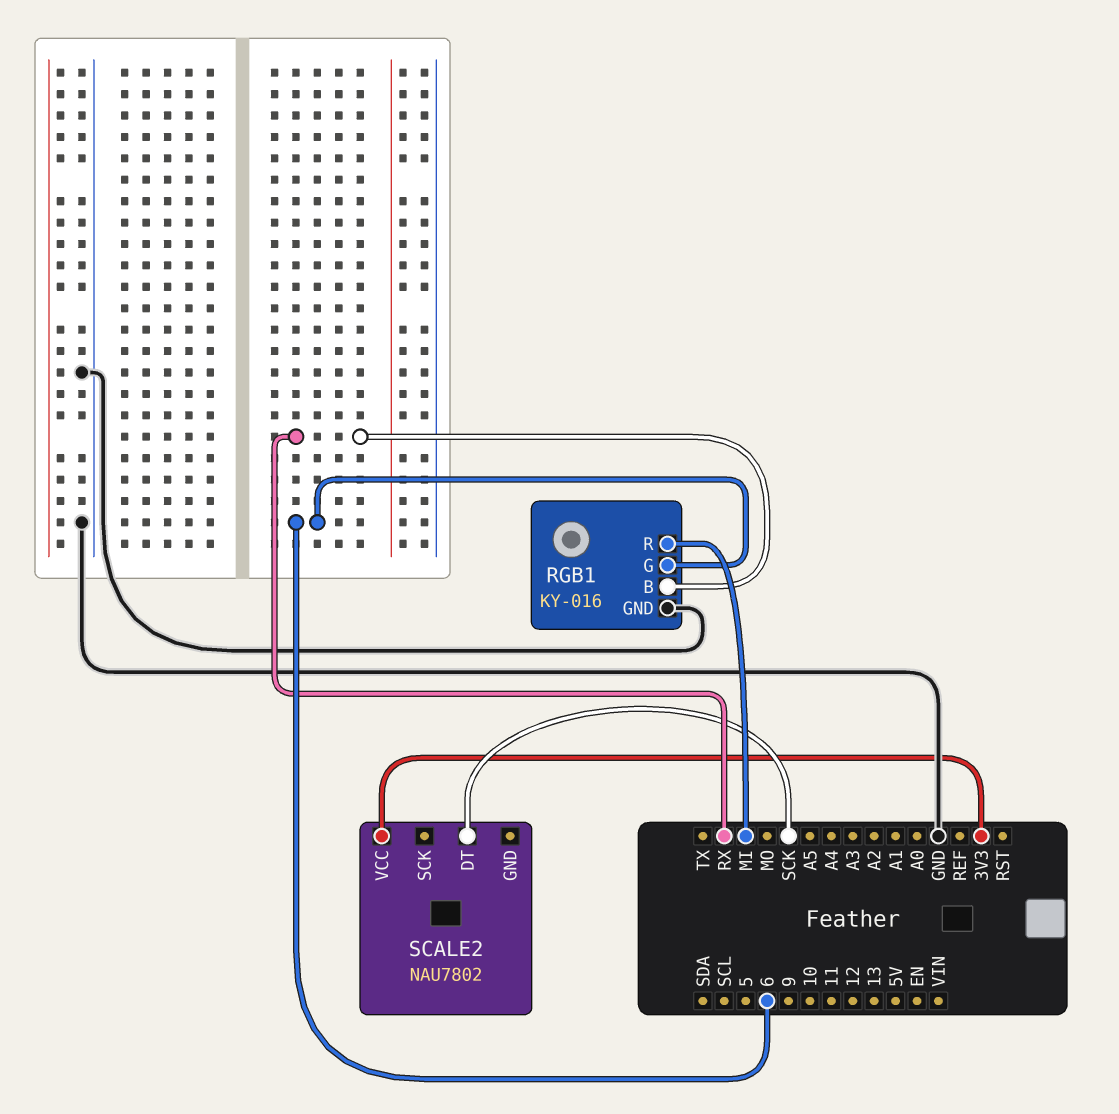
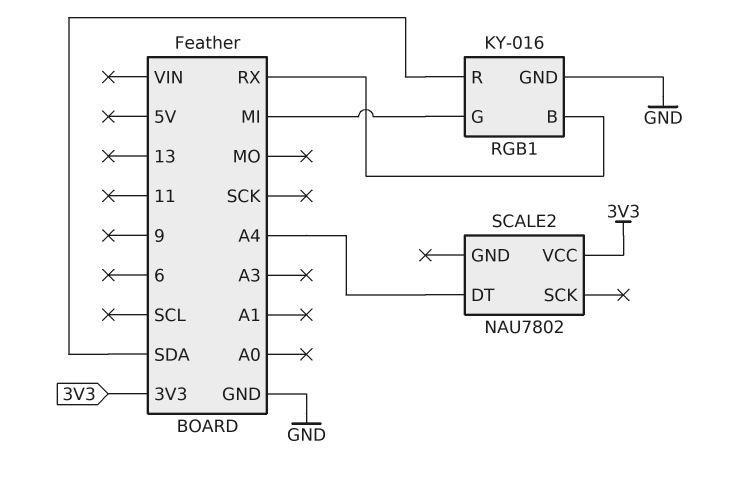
RGB1 pin G: 6 -> MI
RGB1 pin R: MI -> SDA
SCALE2 pin DT: SCK -> A4

